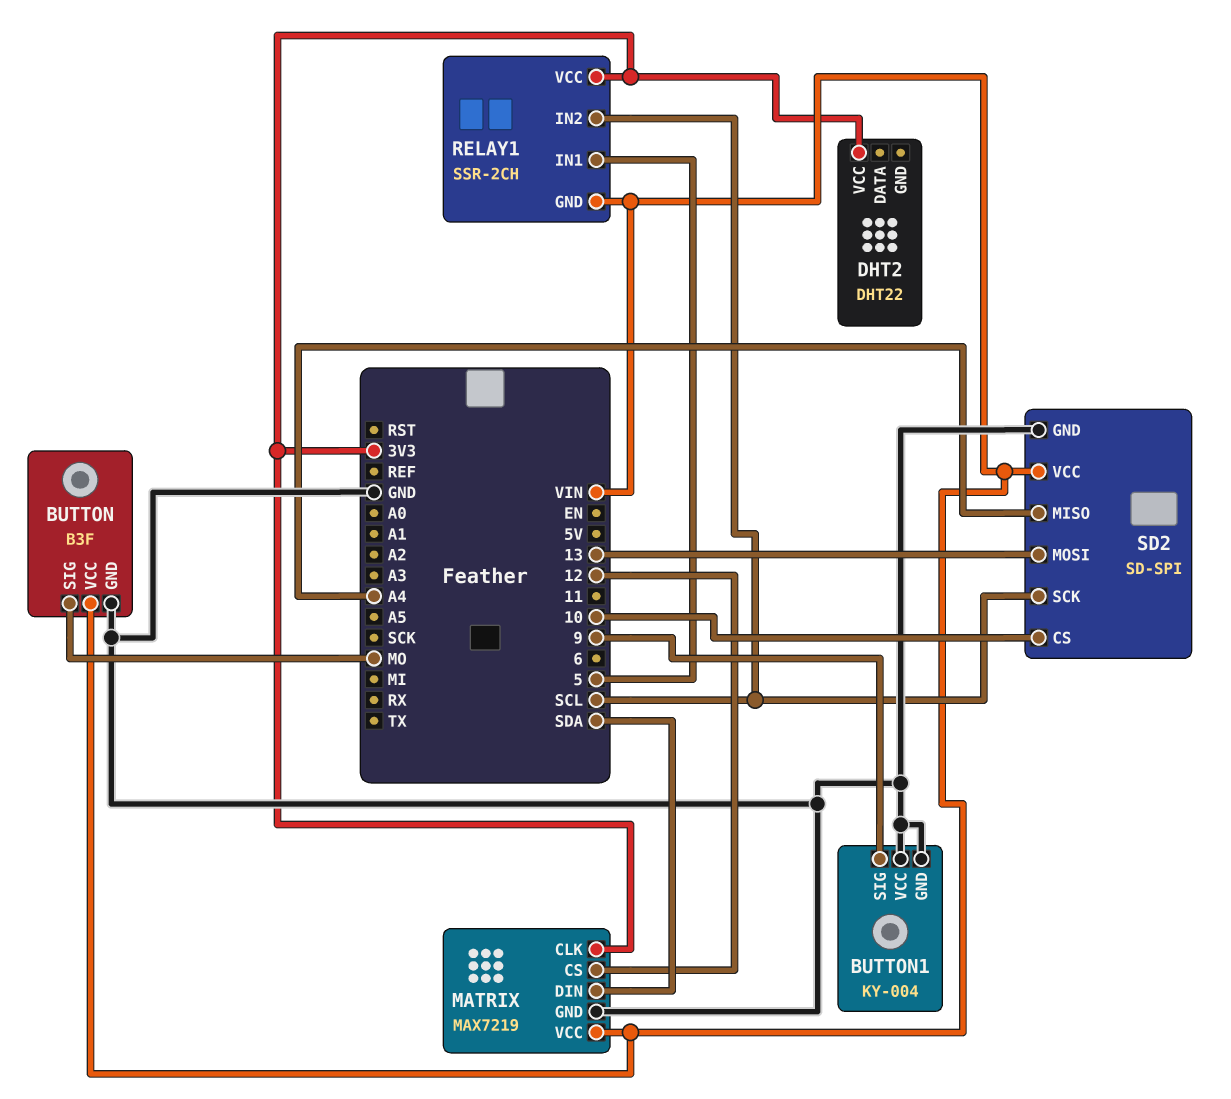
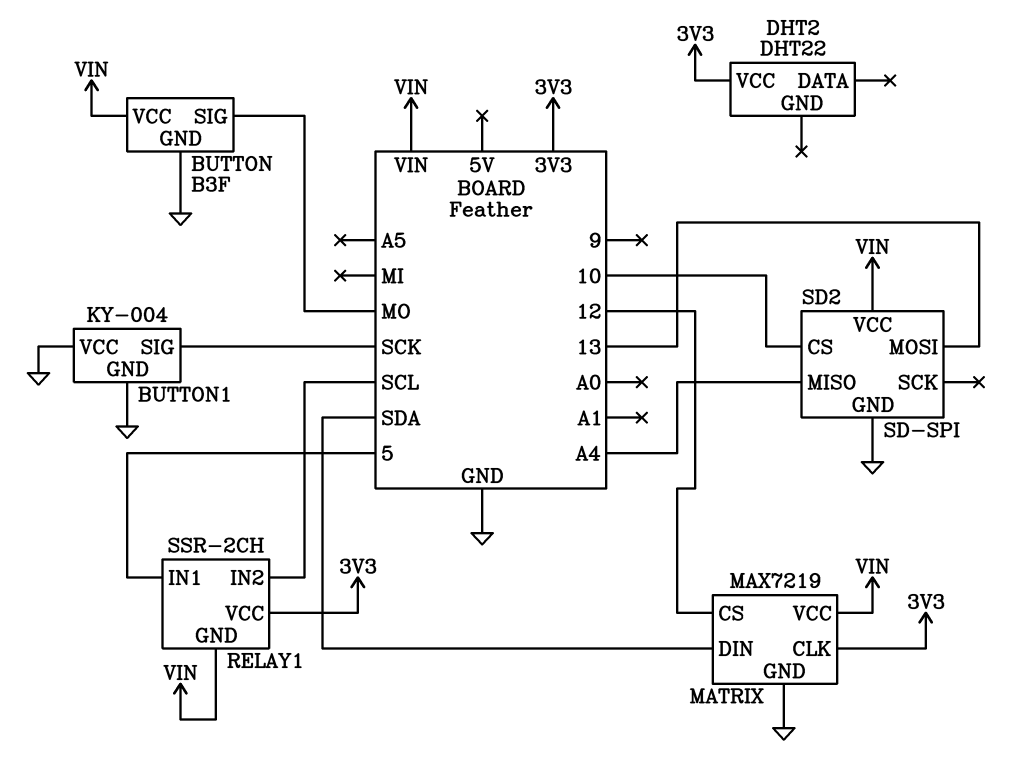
BUTTON1 pin SIG: 9 -> SCK
SD2 pin SCK: SCL -> none

